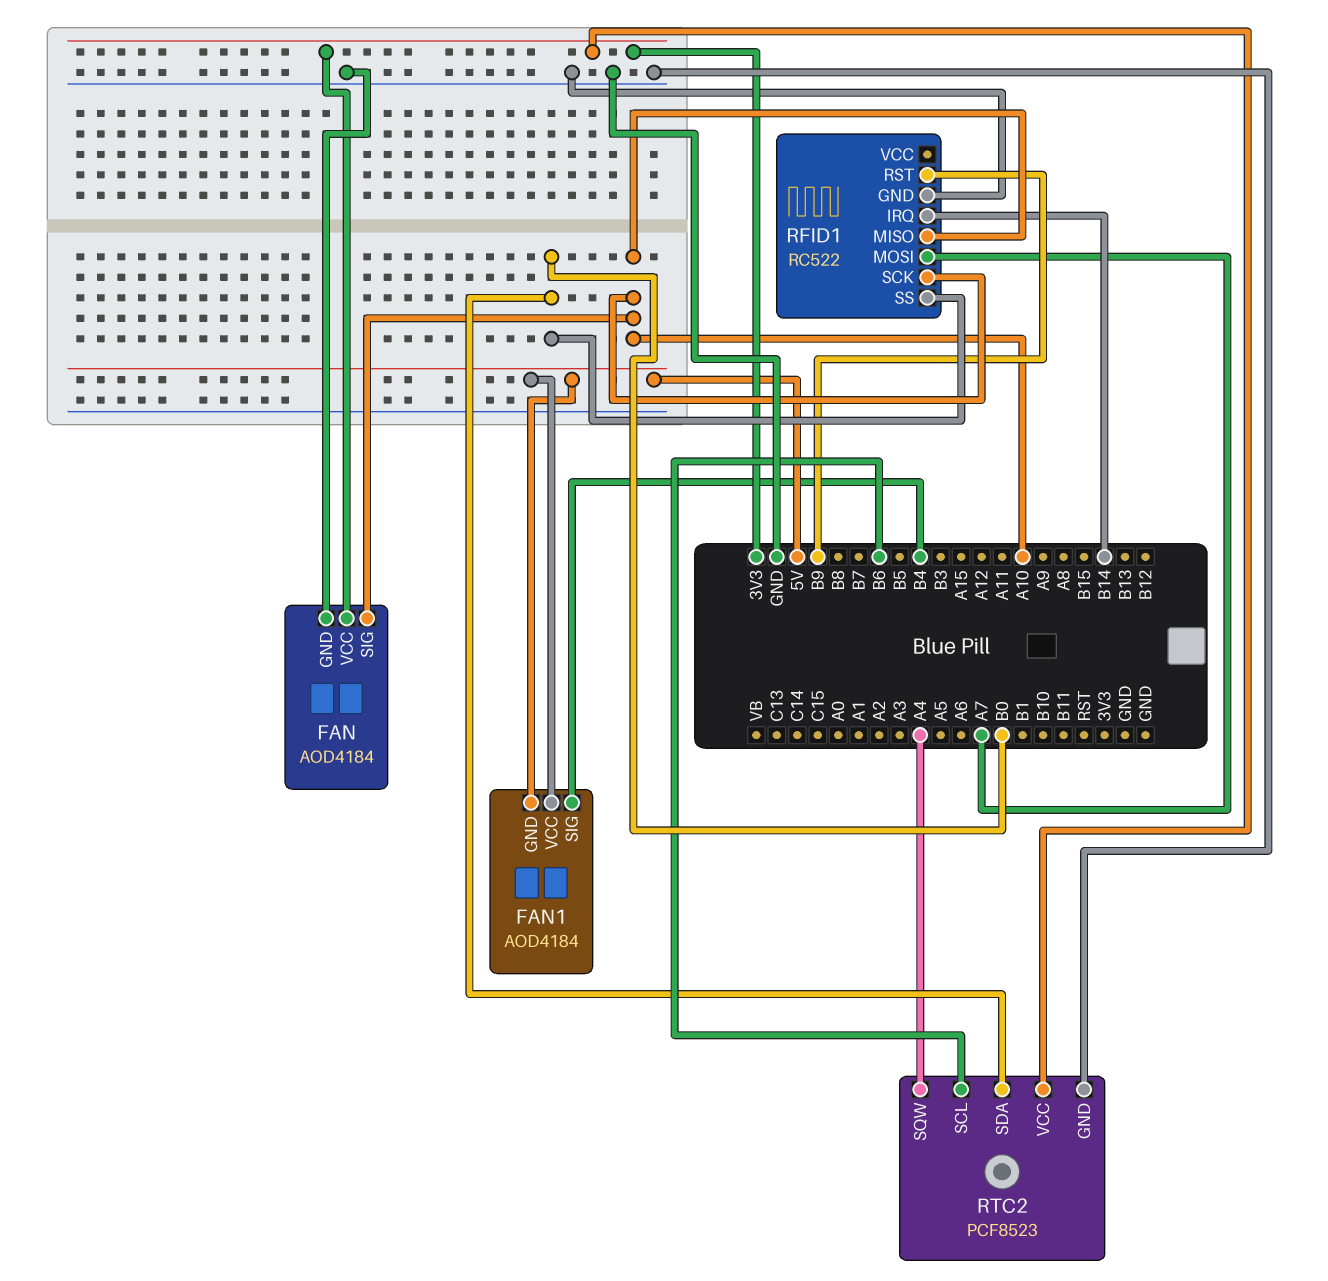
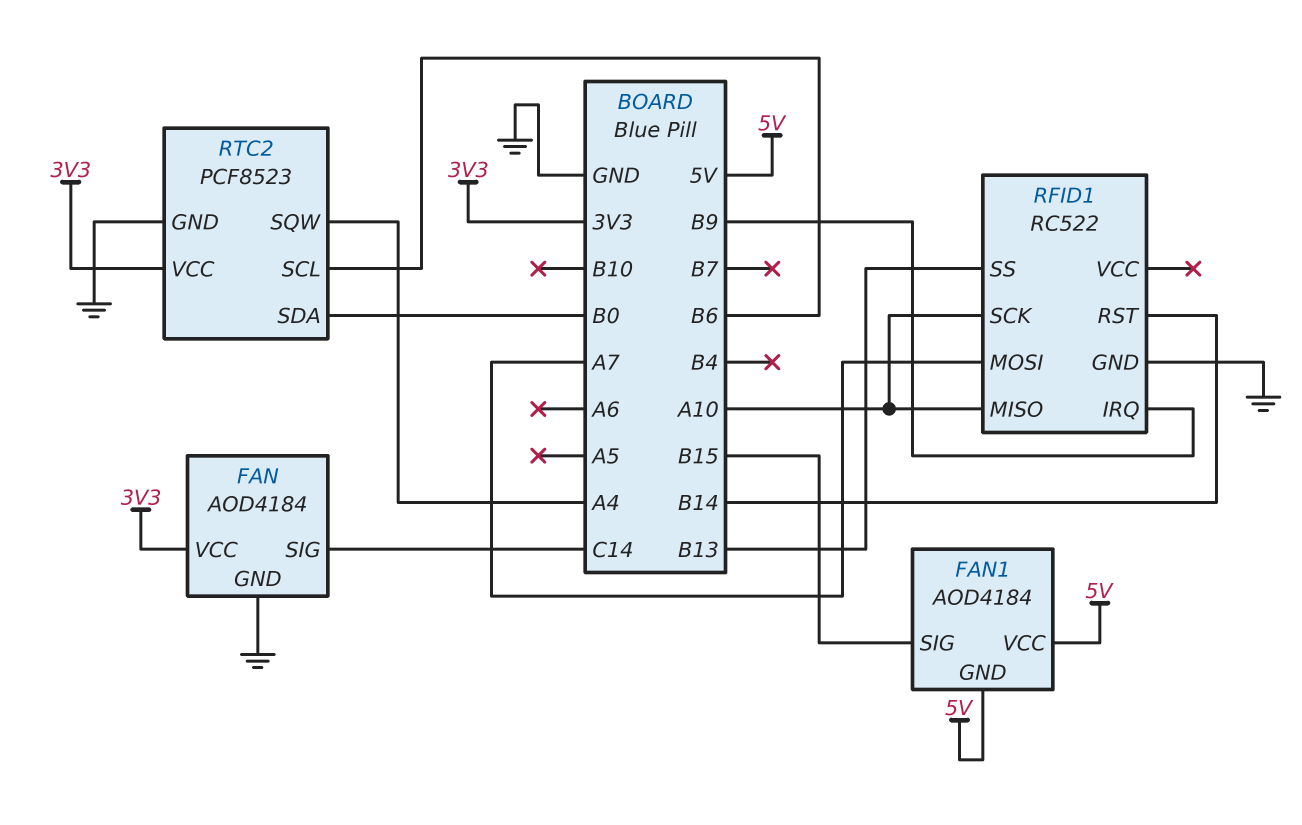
FAN pin SIG: A10 -> C14
FAN1 pin SIG: B4 -> B15
RFID1 pin IRQ: B14 -> B9
RFID1 pin RST: B9 -> B14
RFID1 pin SS: B0 -> B13

